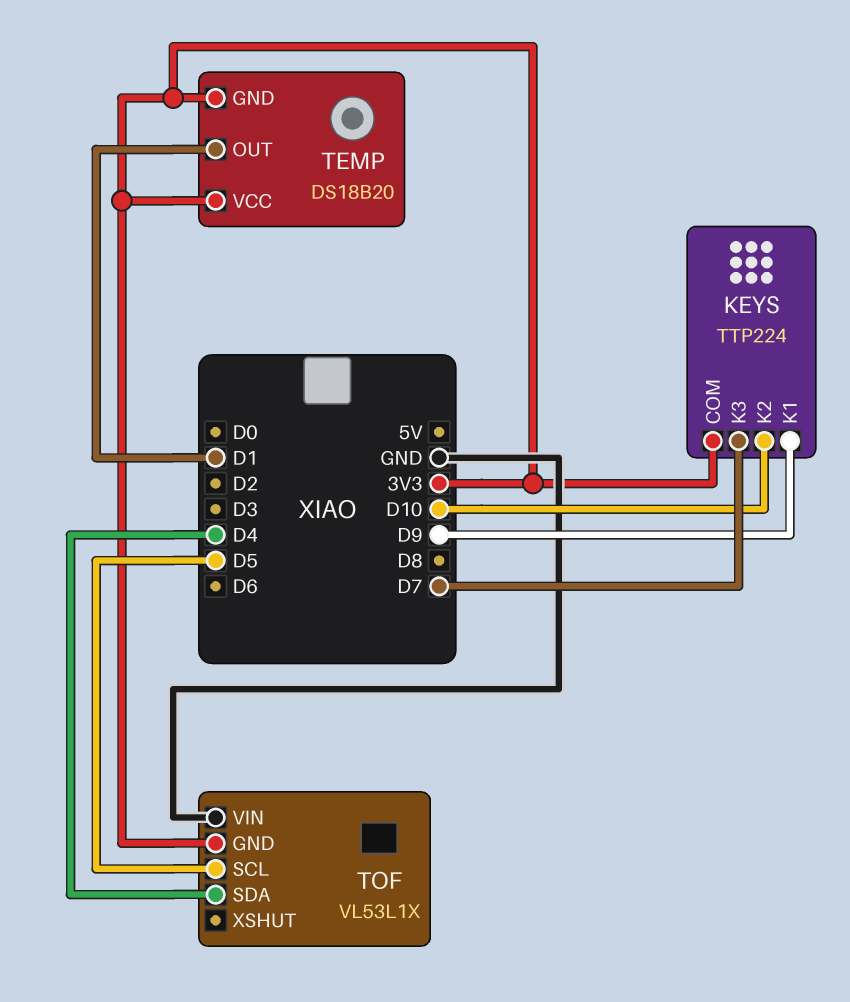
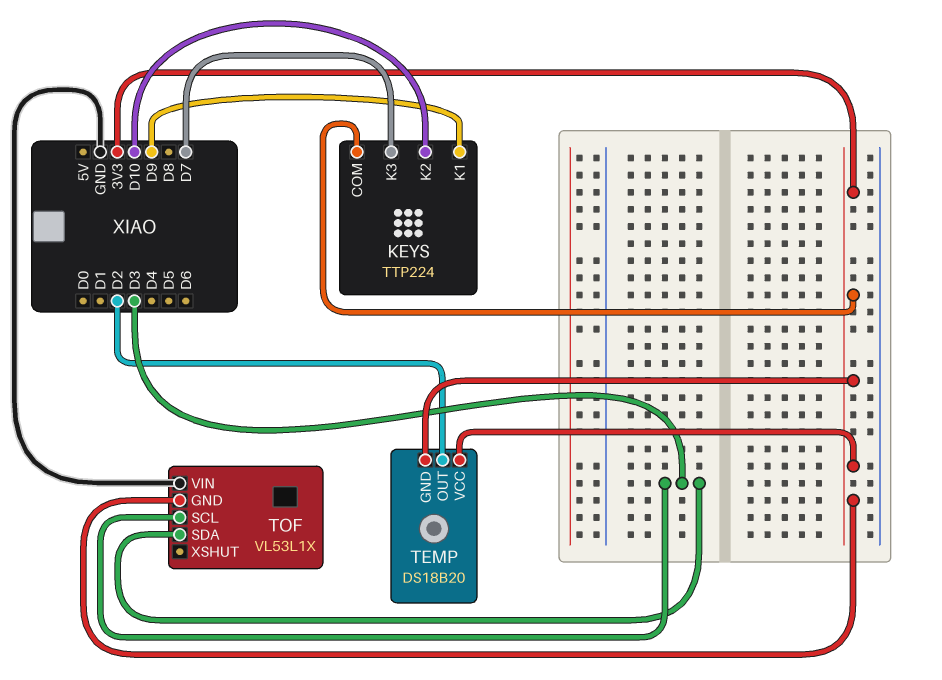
TEMP pin OUT: D1 -> D2
TOF pin SCL: D5 -> D3
TOF pin SDA: D4 -> D3

